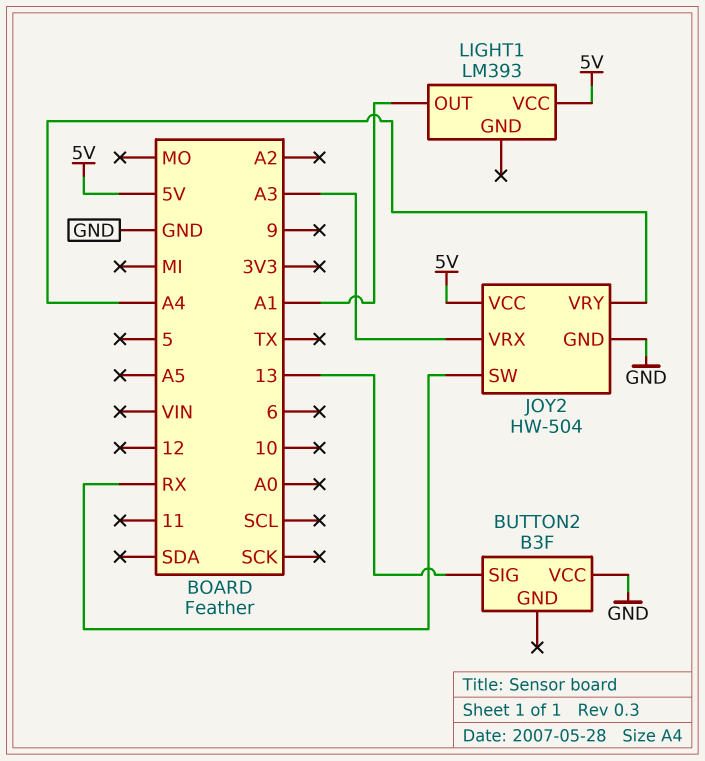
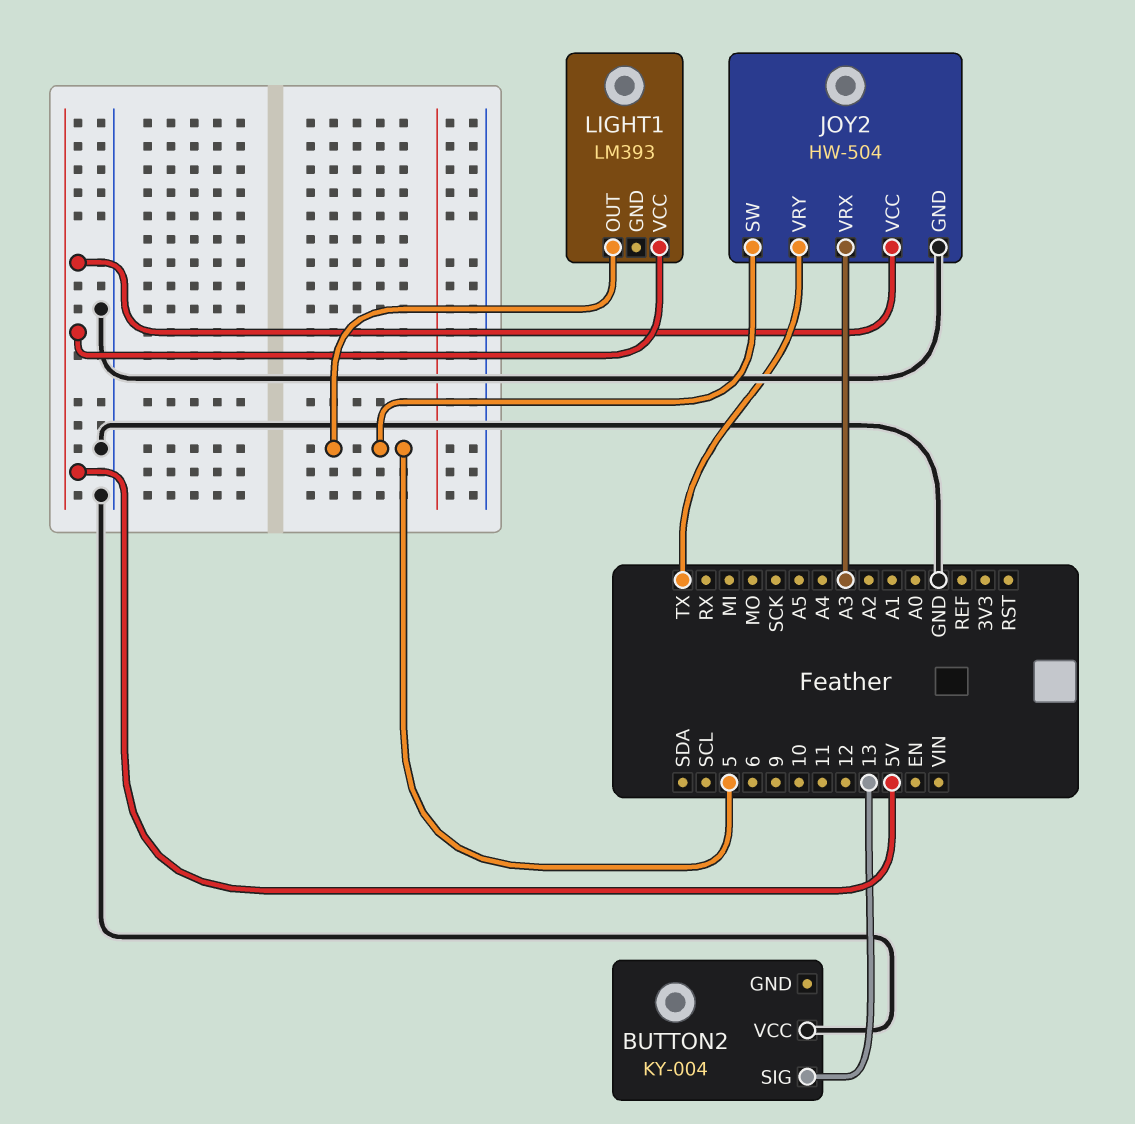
BUTTON2: B3F -> KY-004
JOY2 pin SW: RX -> 5
JOY2 pin VRY: A4 -> TX
LIGHT1 pin OUT: A1 -> 5

